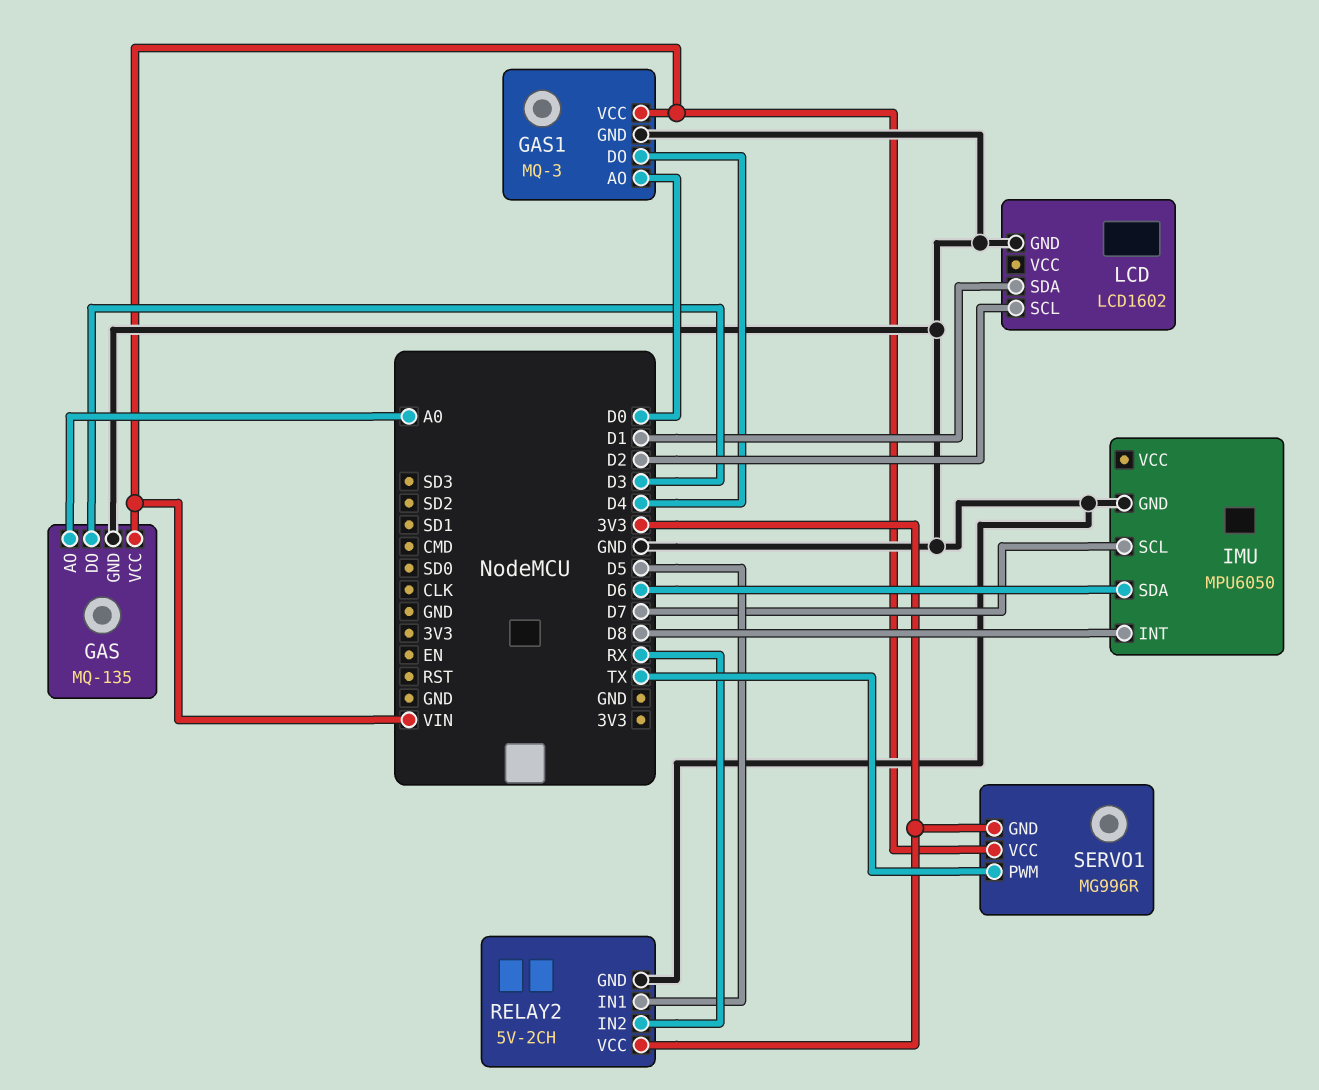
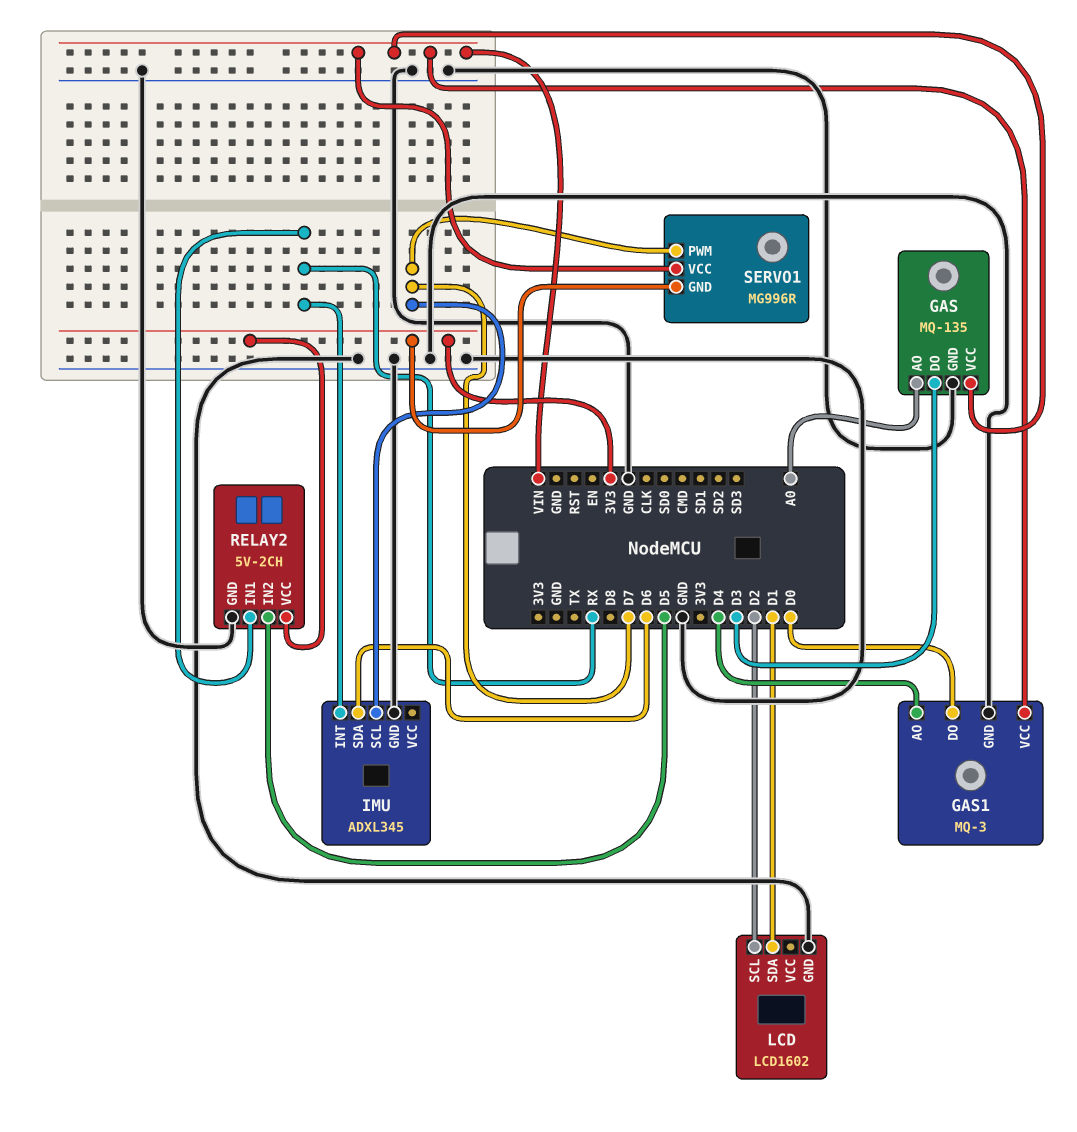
GAS1 pin AO: D0 -> D4
GAS1 pin DO: D4 -> D0
IMU: MPU6050 -> ADXL345
IMU pin INT: D8 -> RX
RELAY2 pin IN1: D5 -> RX
RELAY2 pin IN2: RX -> D5
SERVO1 pin PWM: TX -> D7

